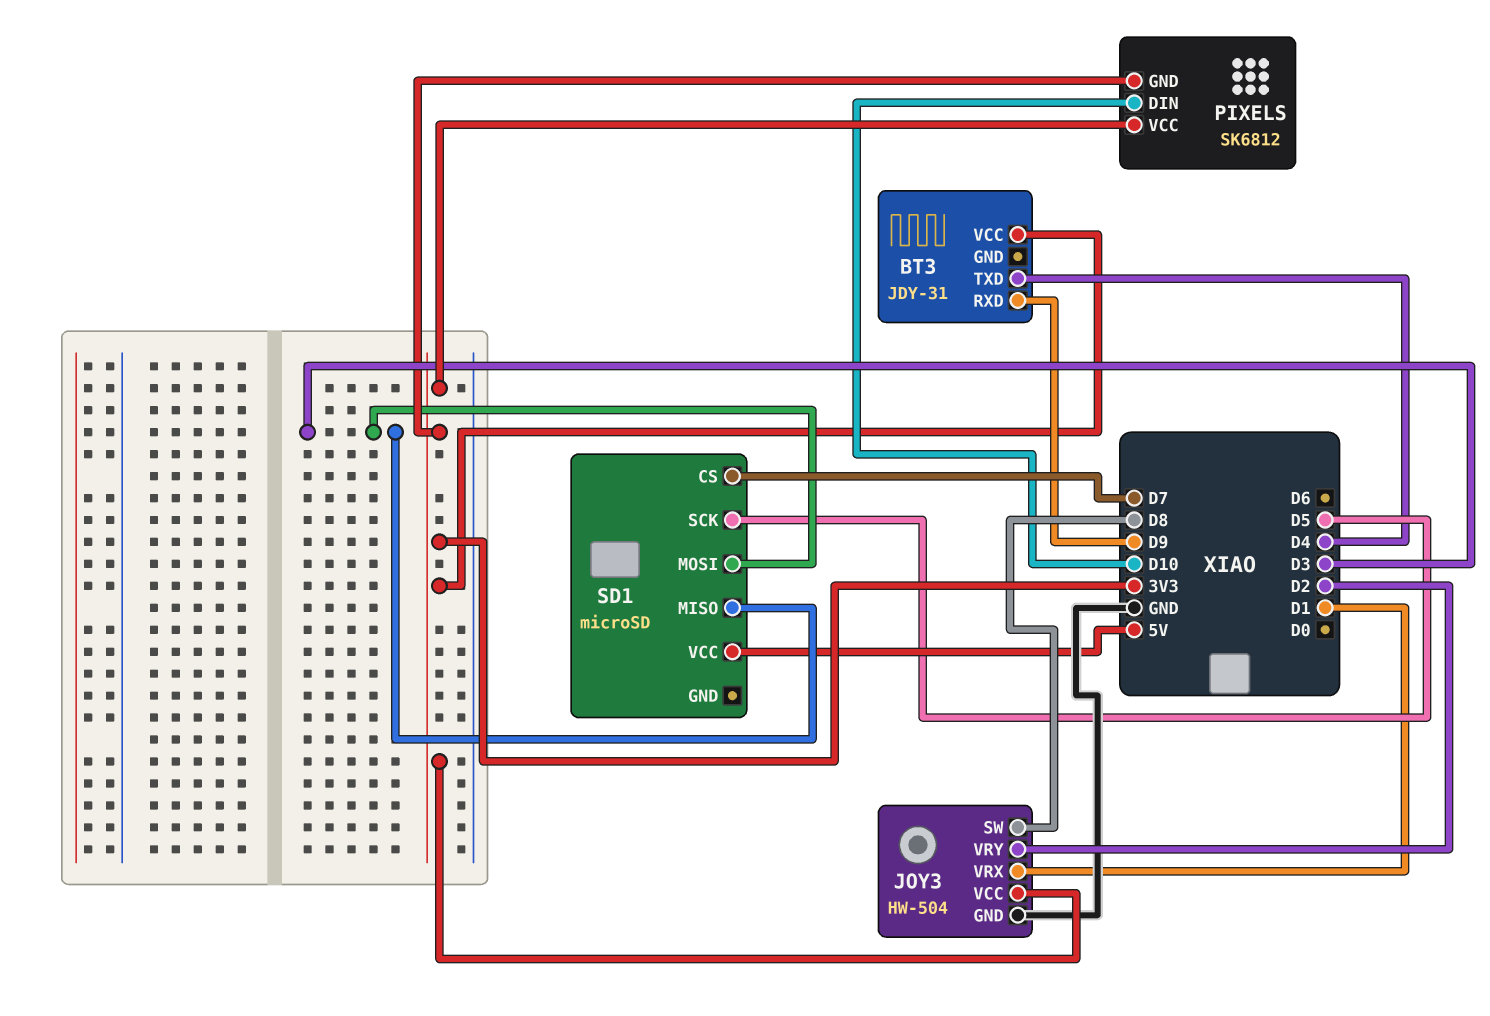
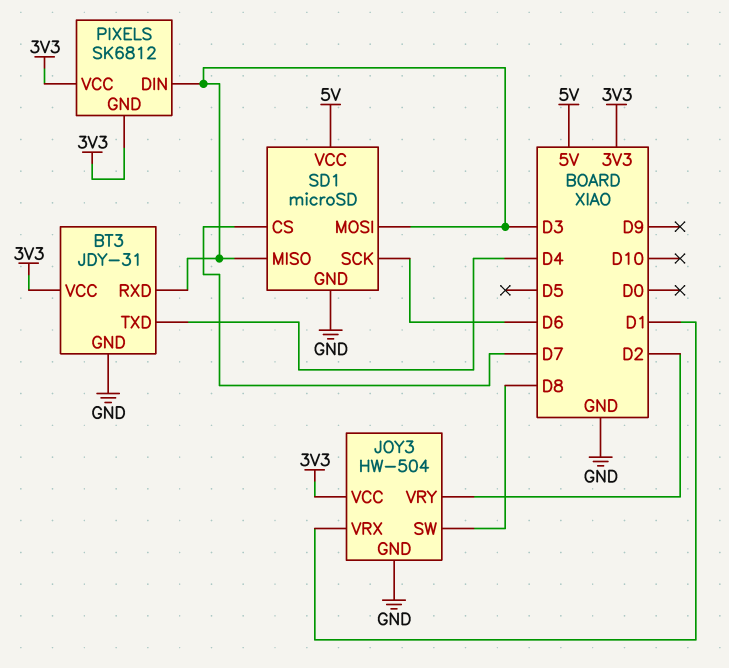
BT3 pin GND: none -> GND
BT3 pin RXD: D9 -> D3
PIXELS pin DIN: D10 -> D3
SD1 pin GND: none -> GND
SD1 pin SCK: D5 -> D6

